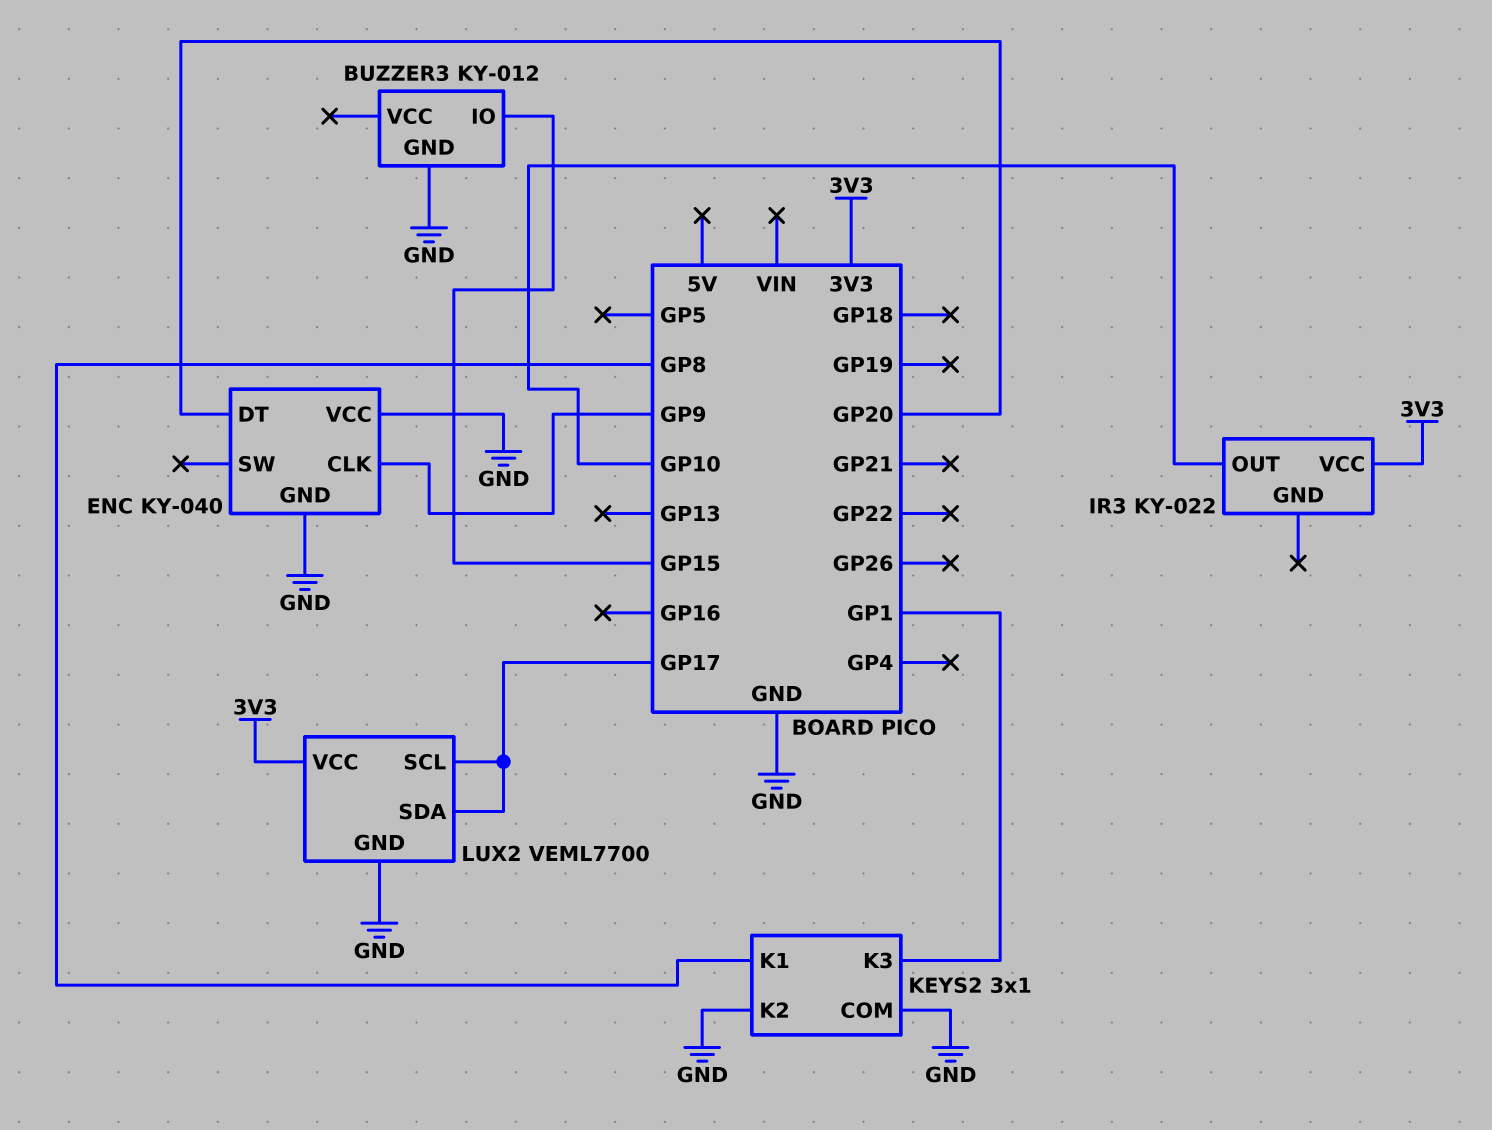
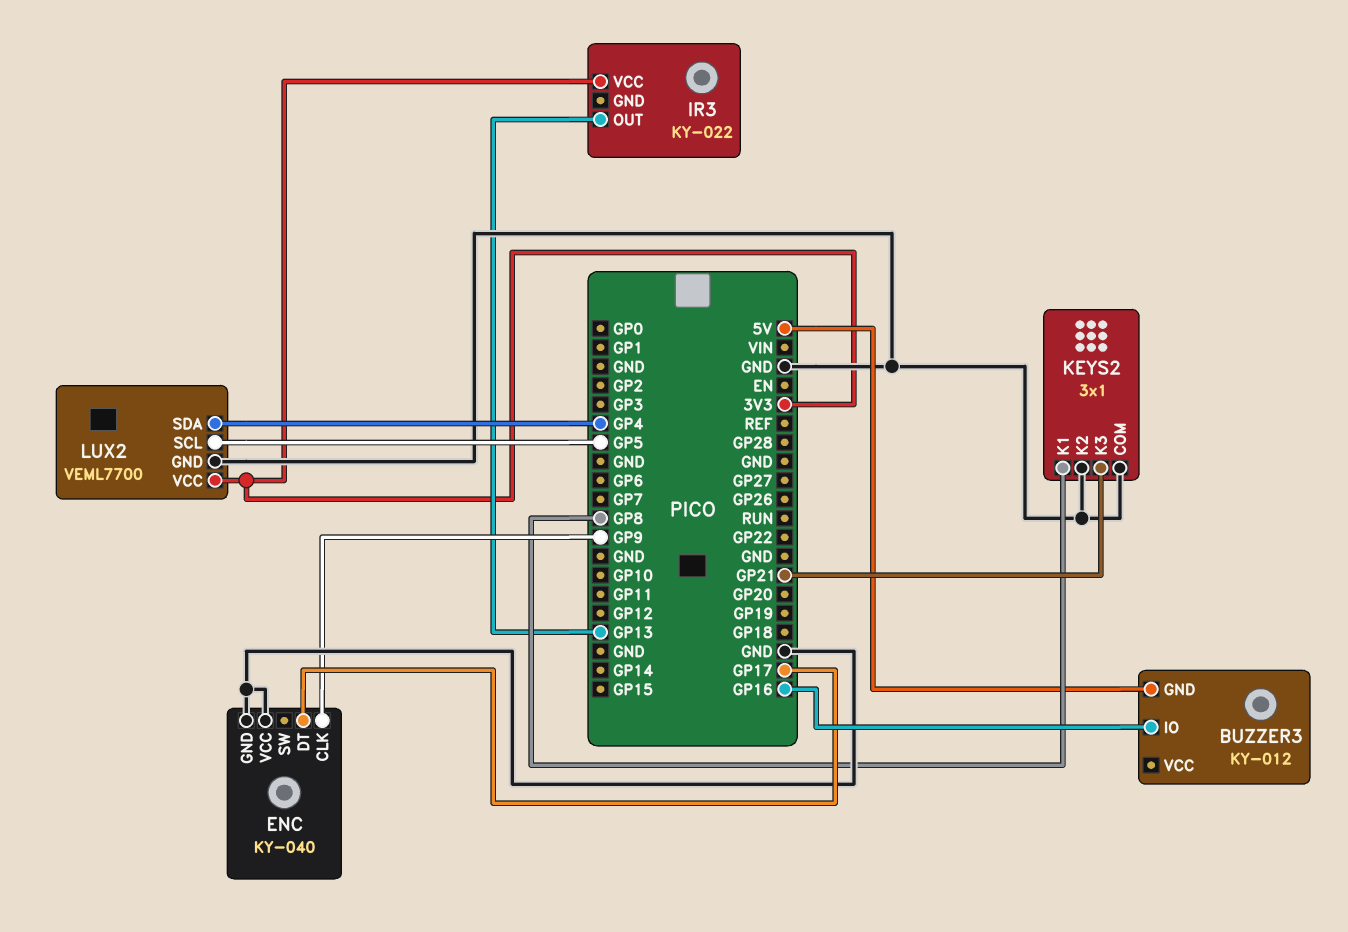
BUZZER3 pin GND: GND -> 5V
BUZZER3 pin IO: GP15 -> GP16
ENC pin DT: GP20 -> GP17
IR3 pin OUT: GP10 -> GP13
KEYS2 pin K3: GP1 -> GP21
LUX2 pin SCL: GP17 -> GP5
LUX2 pin SDA: GP17 -> GP4

